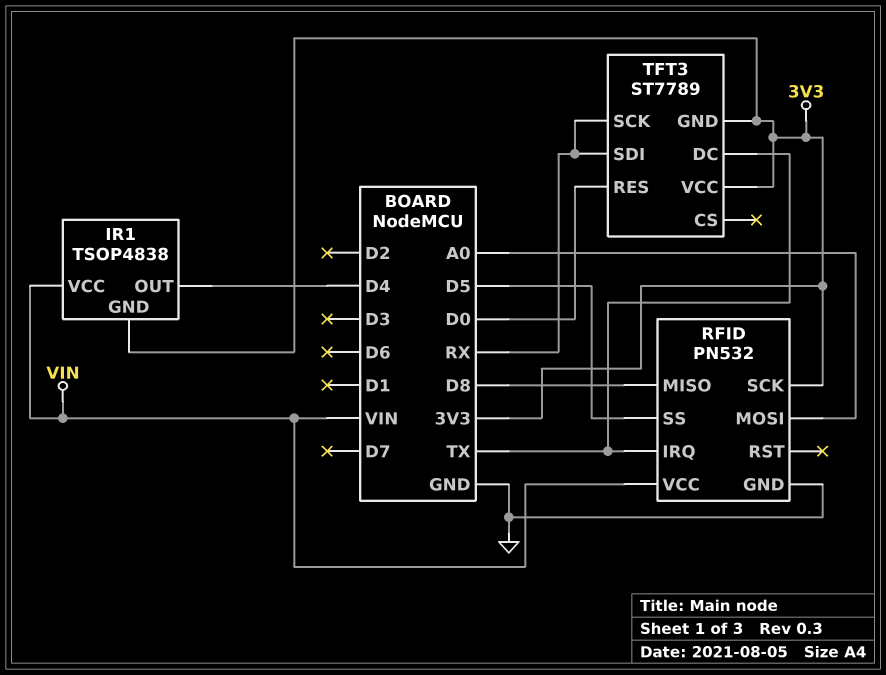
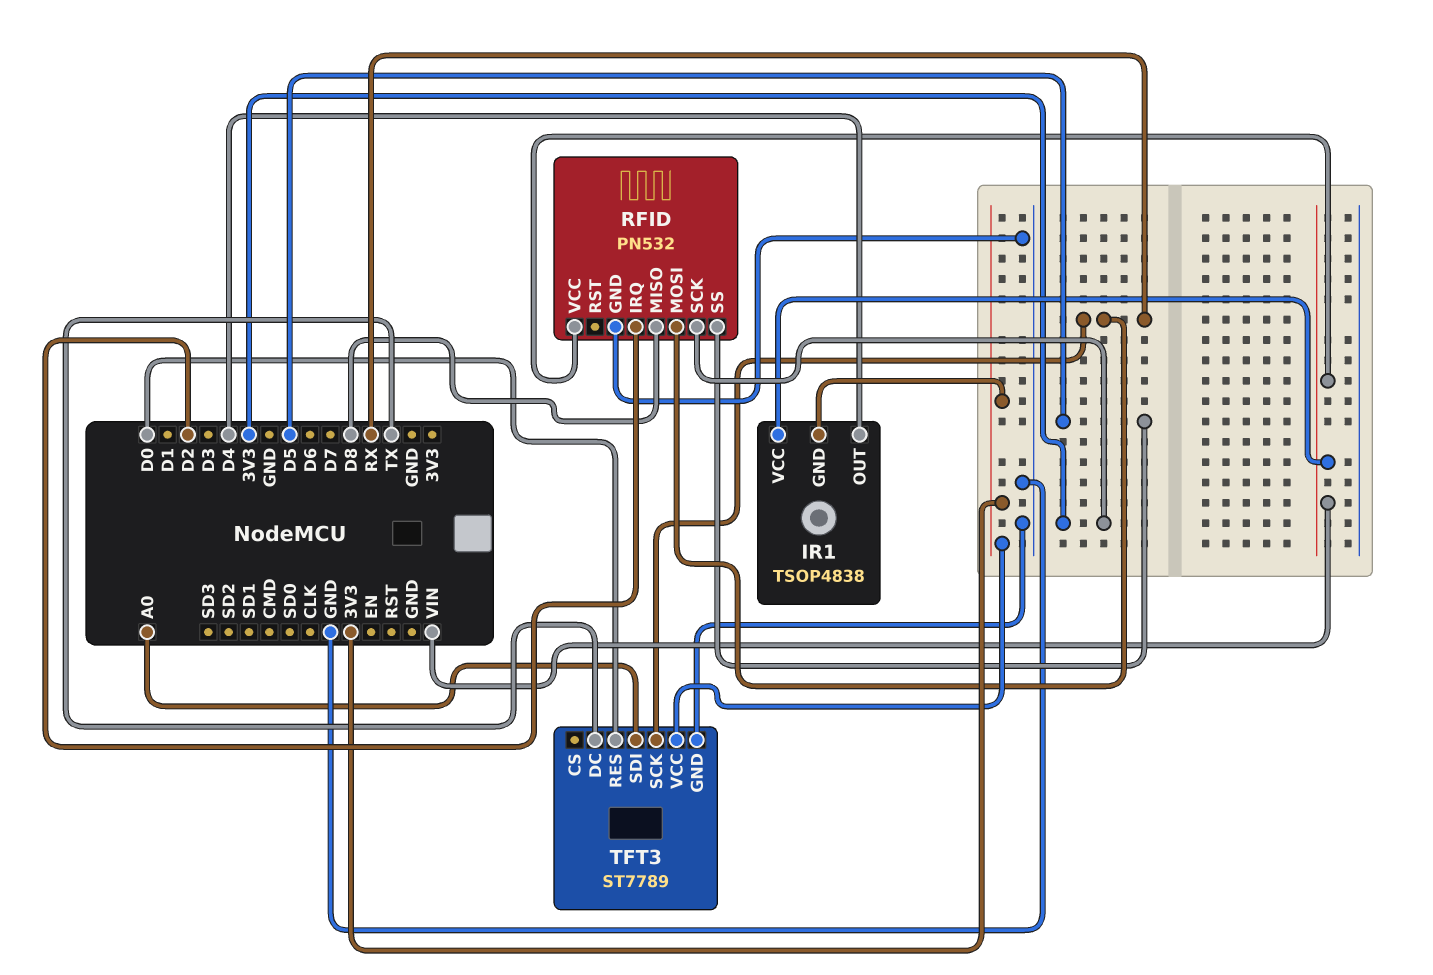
RFID pin IRQ: TX -> D2
RFID pin MOSI: A0 -> RX
TFT3 pin GND: 3V3 -> GND
TFT3 pin SDI: RX -> A0

